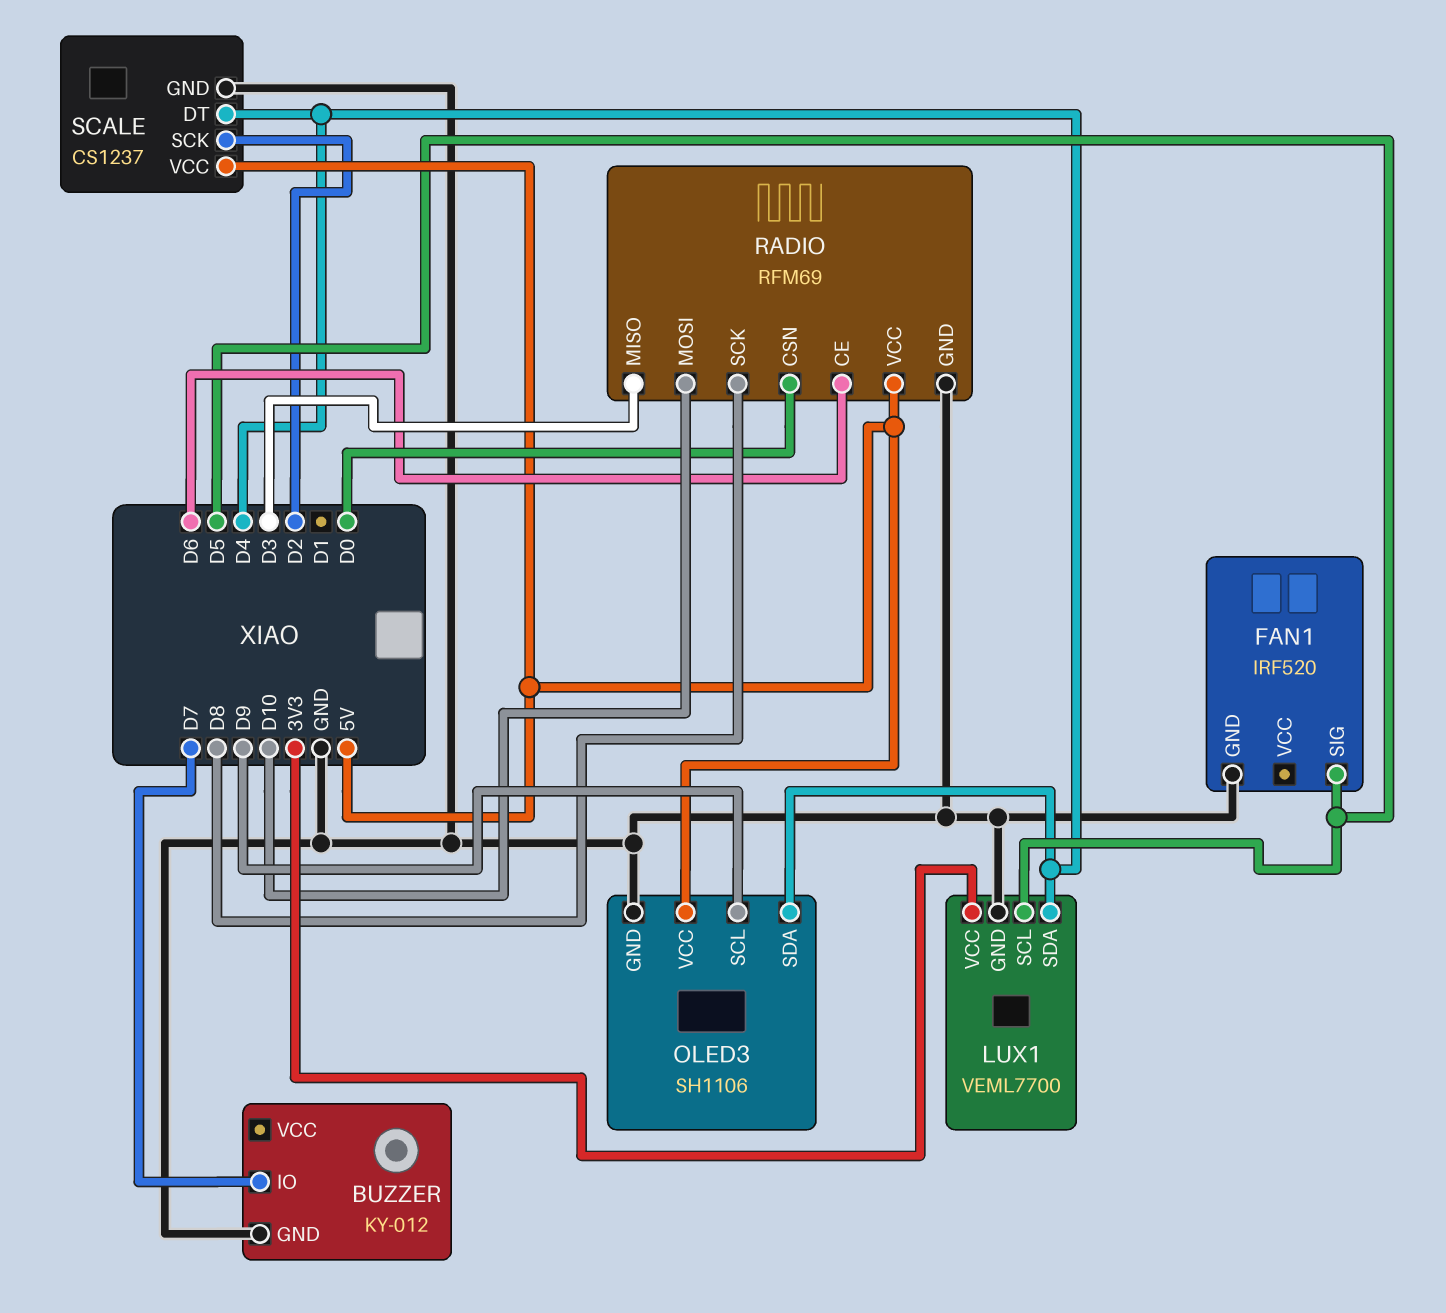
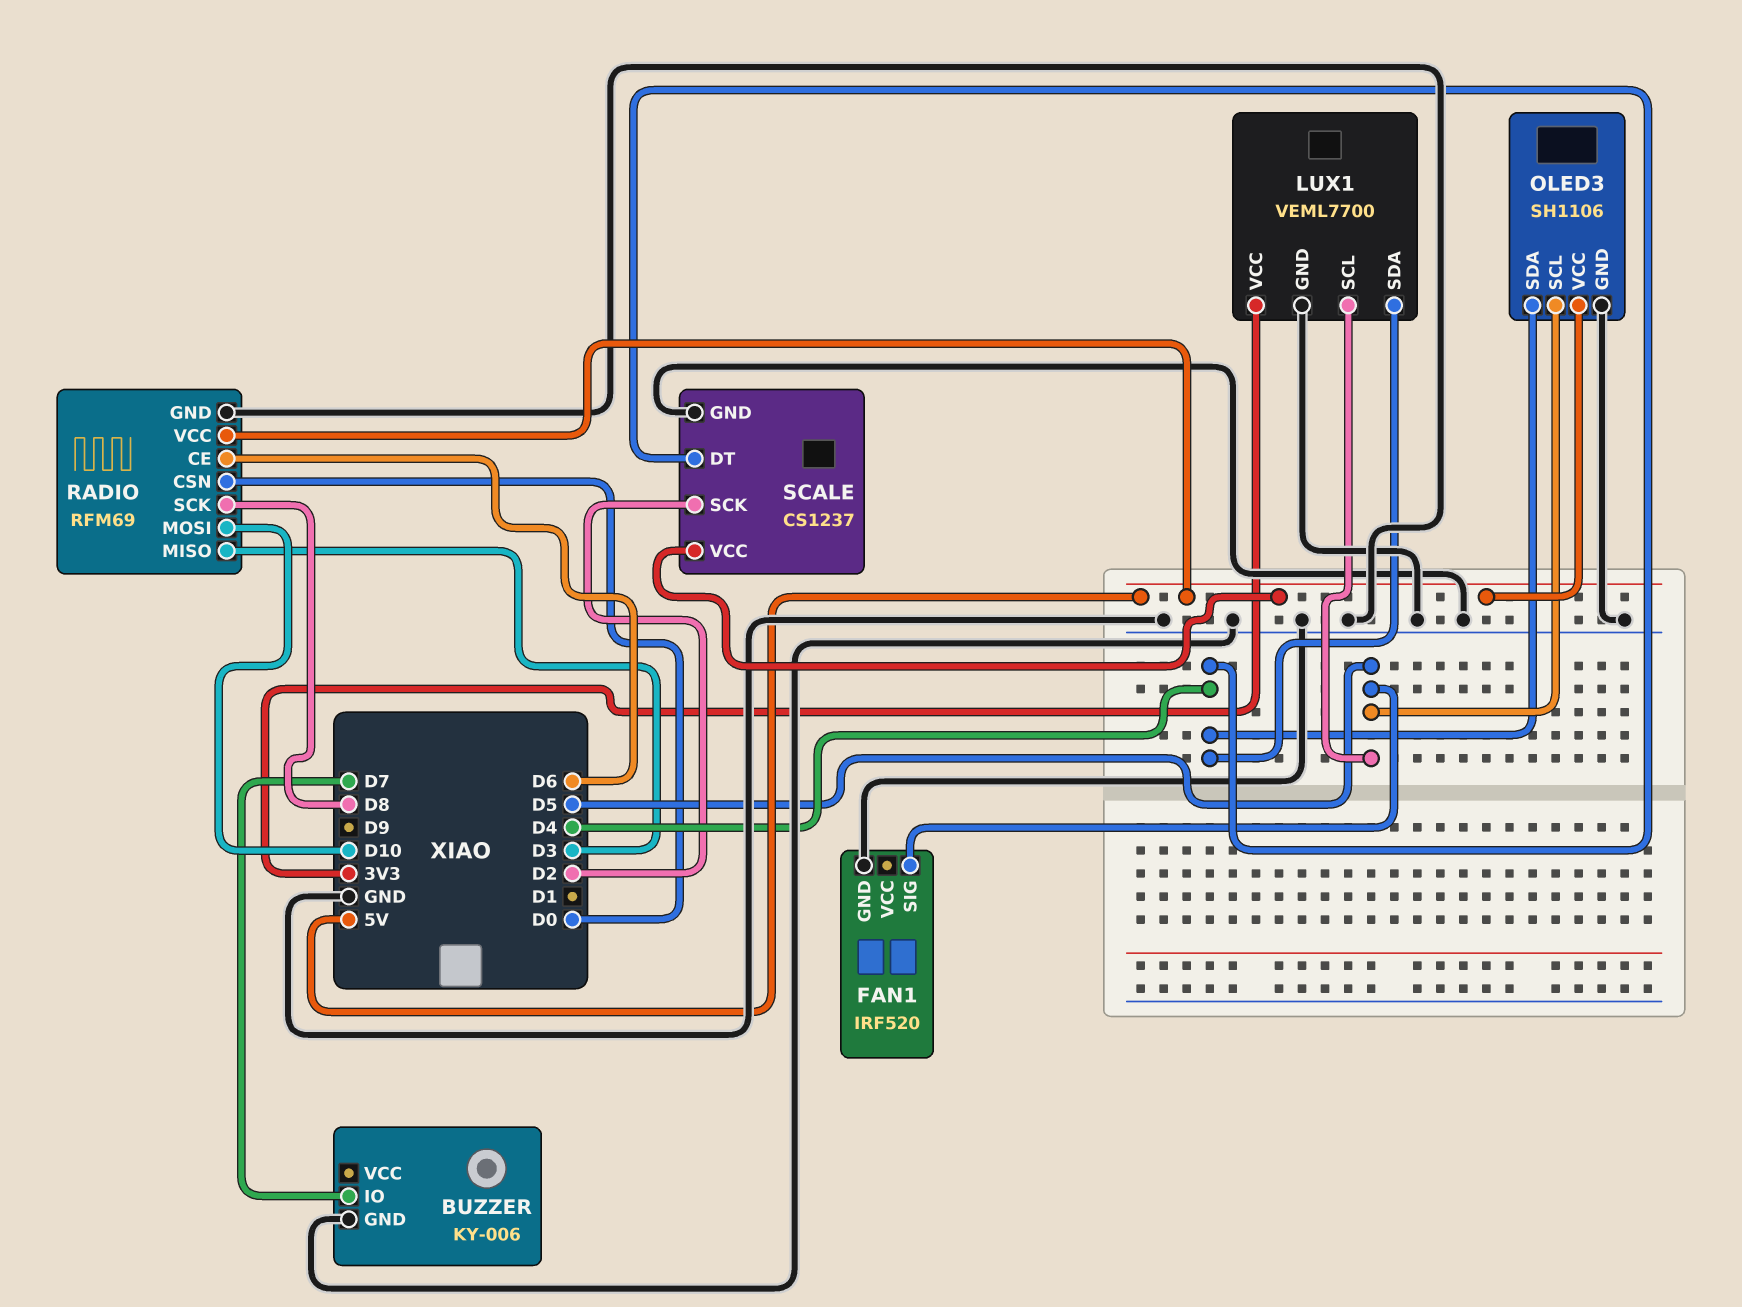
BUZZER: KY-012 -> KY-006
OLED3 pin SCL: D9 -> D5

